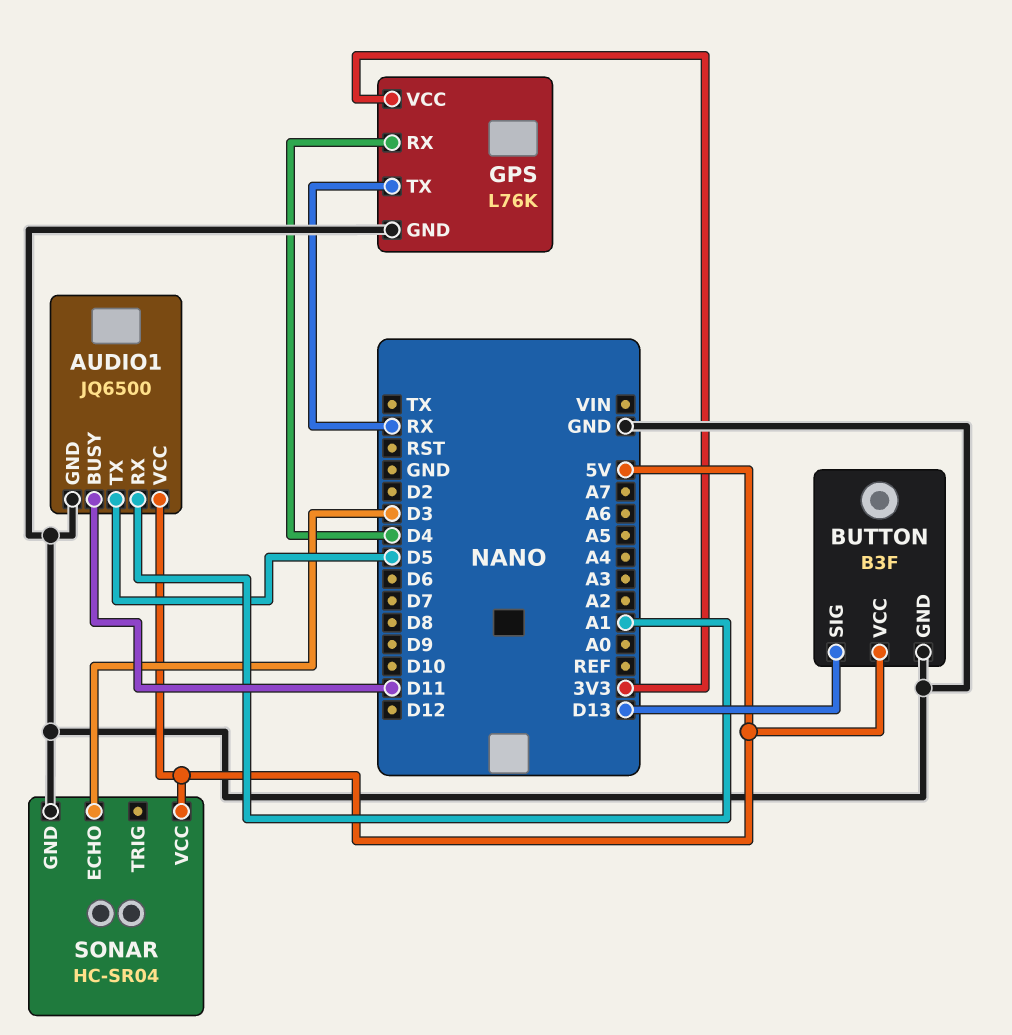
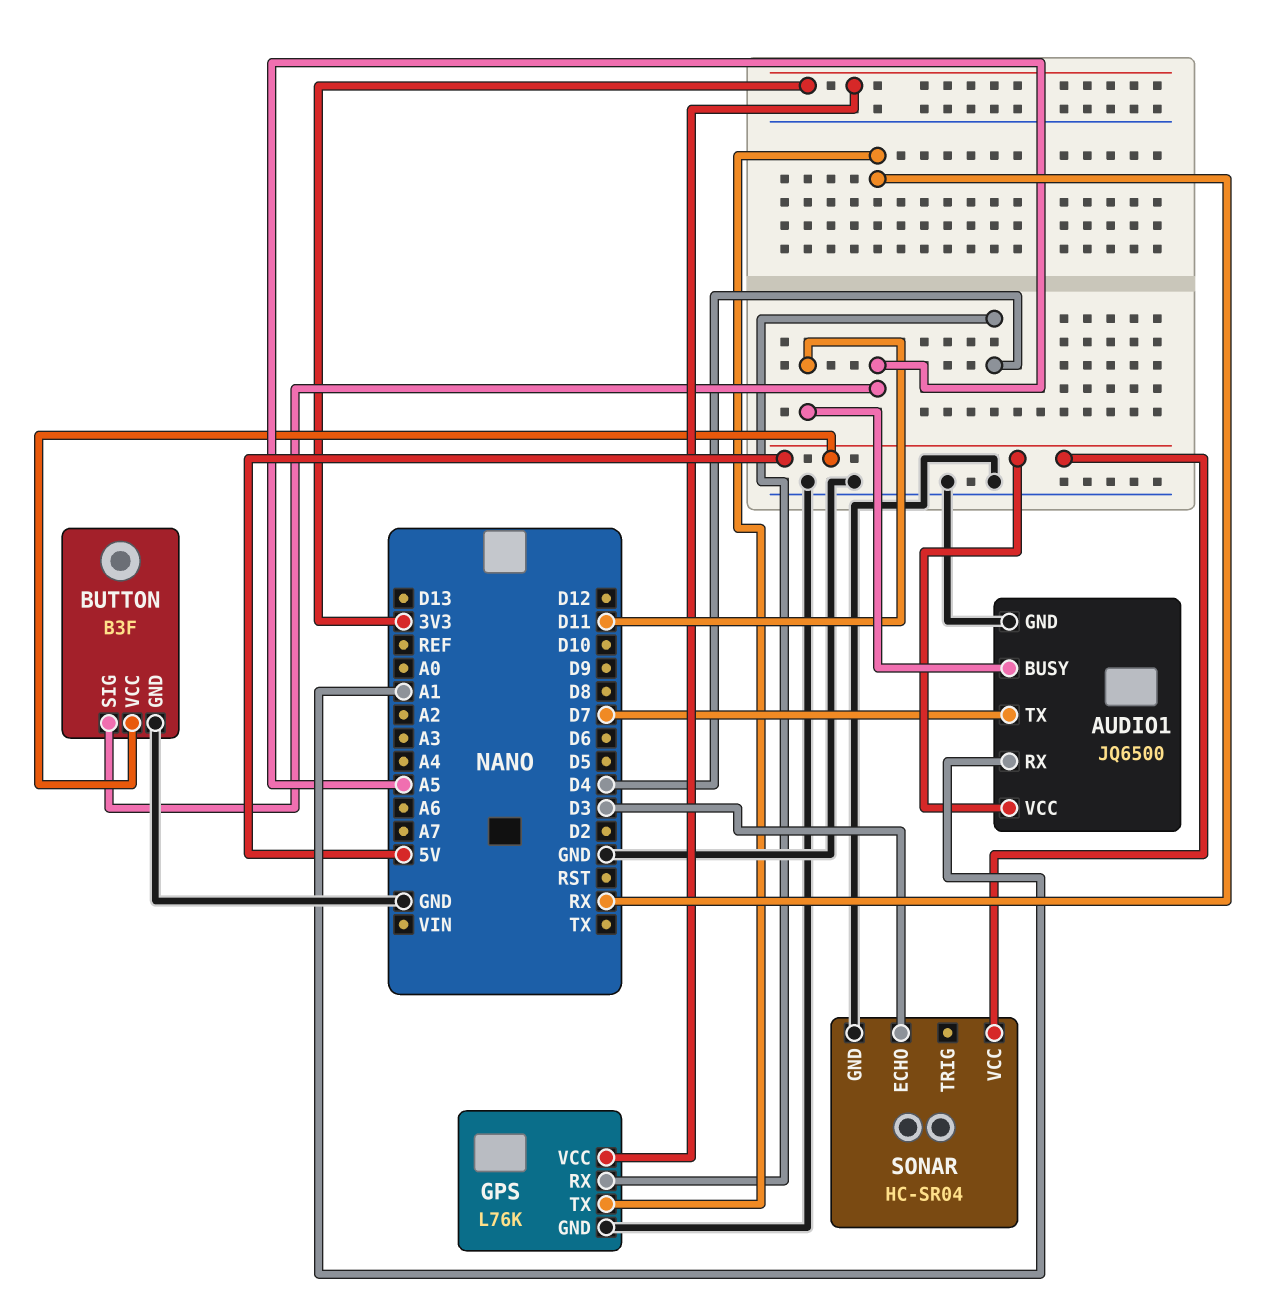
AUDIO1 pin TX: D5 -> D7
BUTTON pin SIG: D13 -> A5

